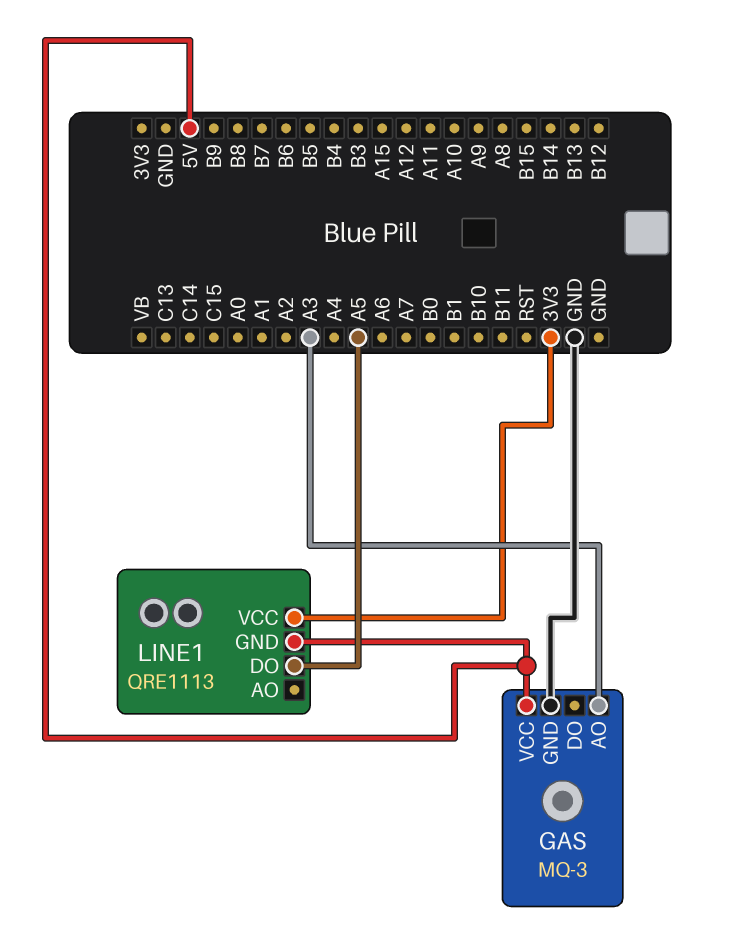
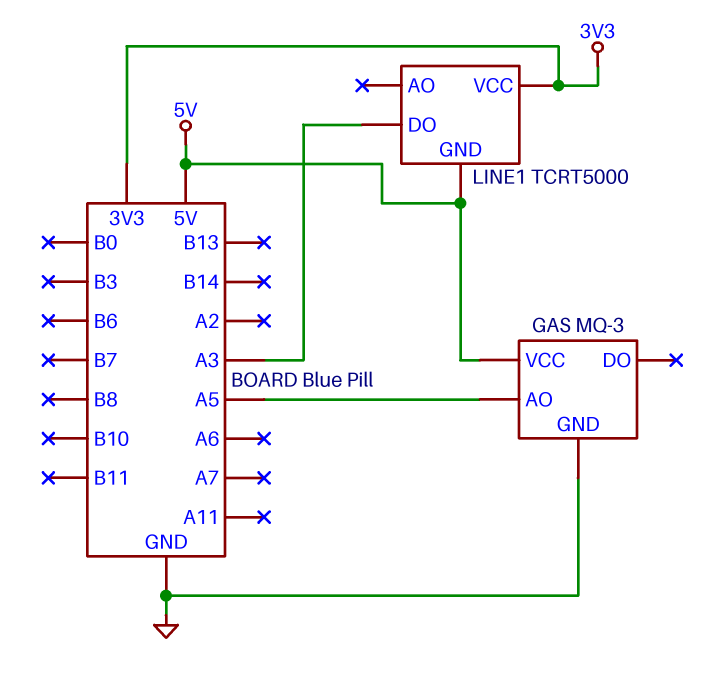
GAS pin AO: A3 -> A5
LINE1: QRE1113 -> TCRT5000
LINE1 pin DO: A5 -> A3

